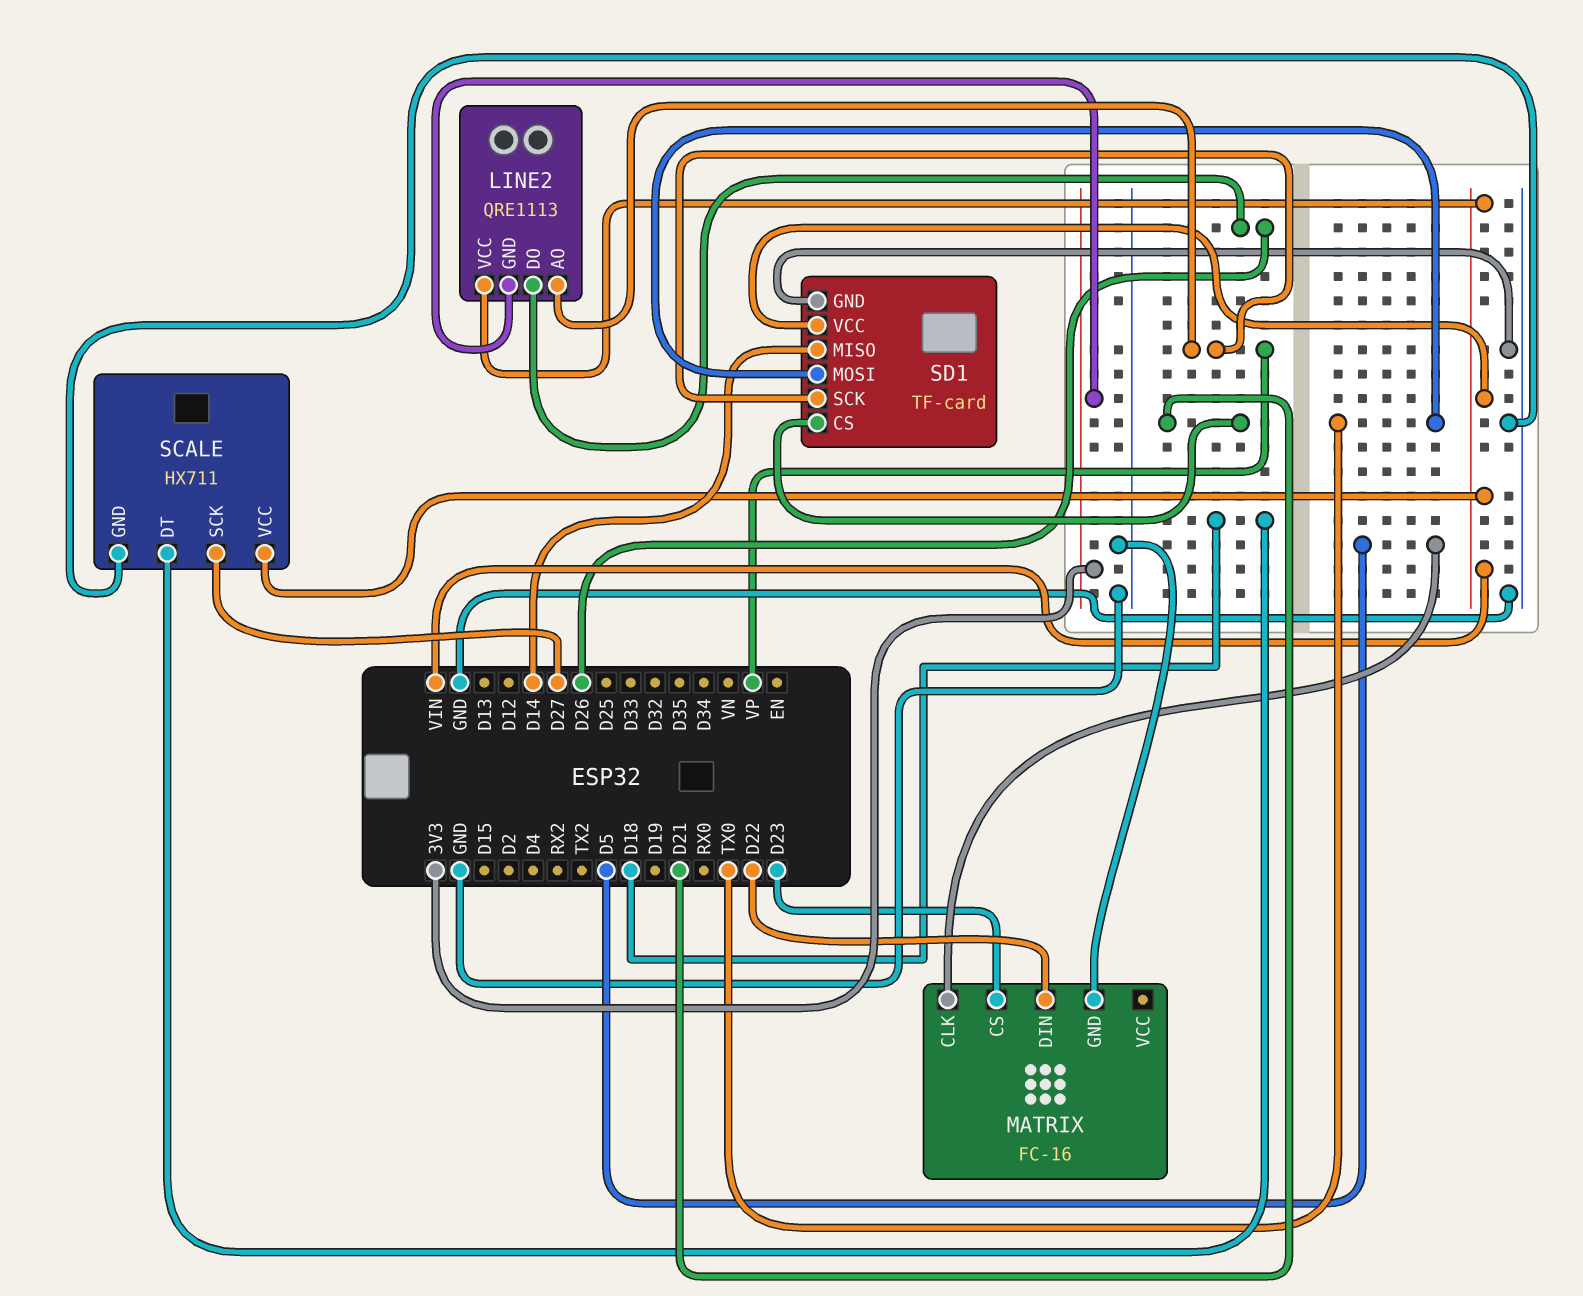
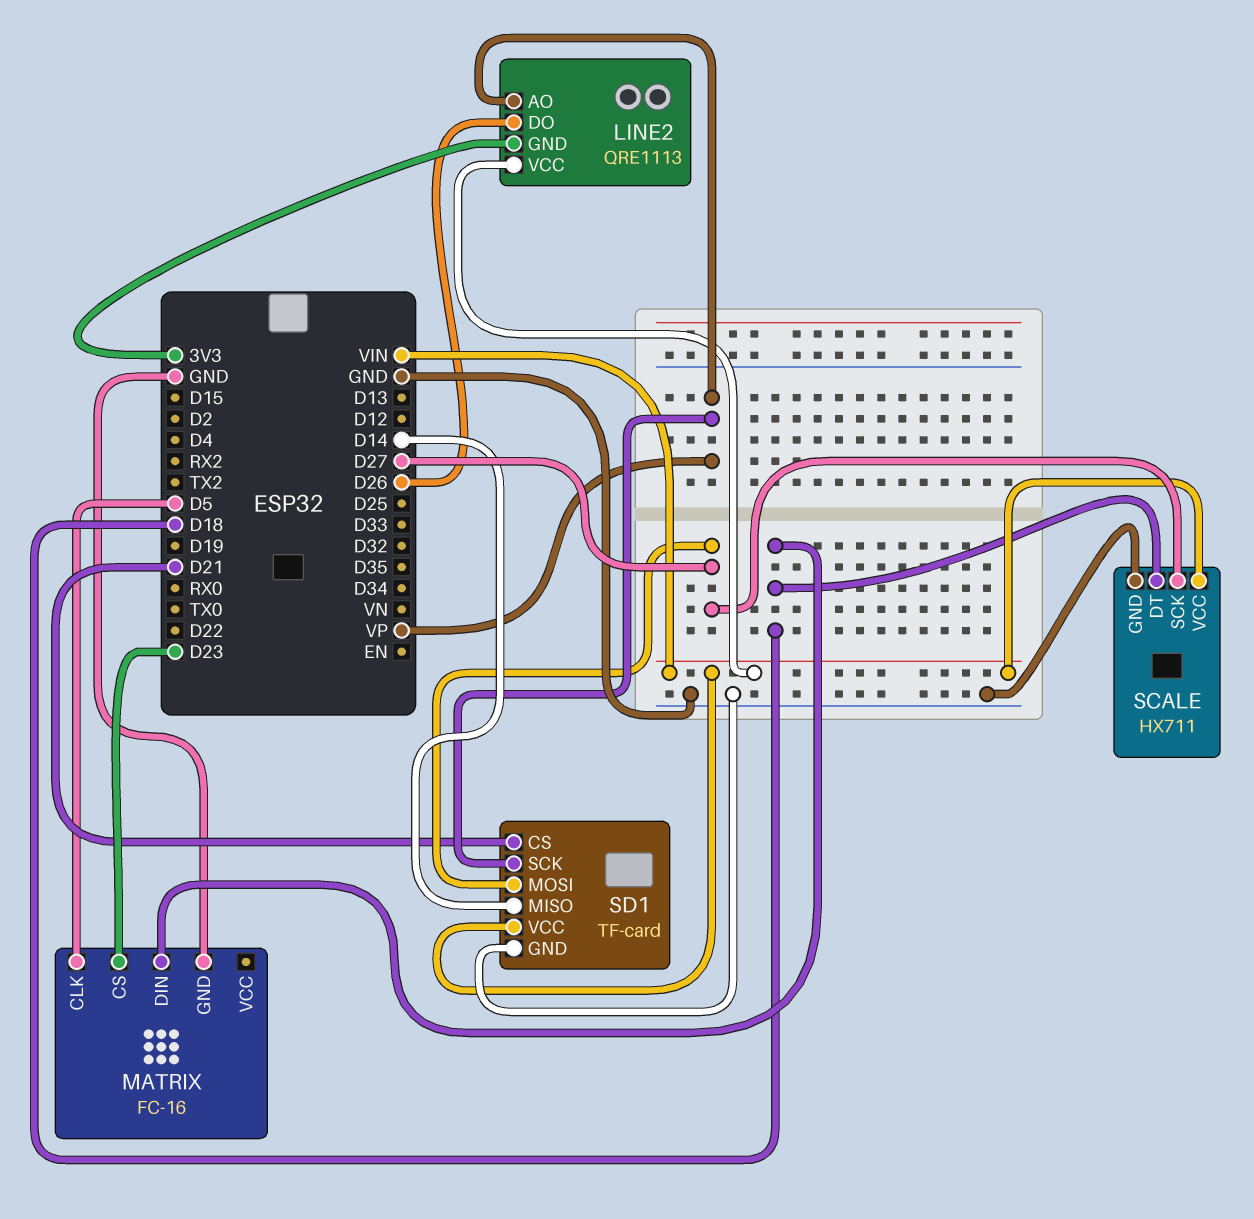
MATRIX pin DIN: D22 -> D18
SD1 pin MOSI: TX0 -> D27

